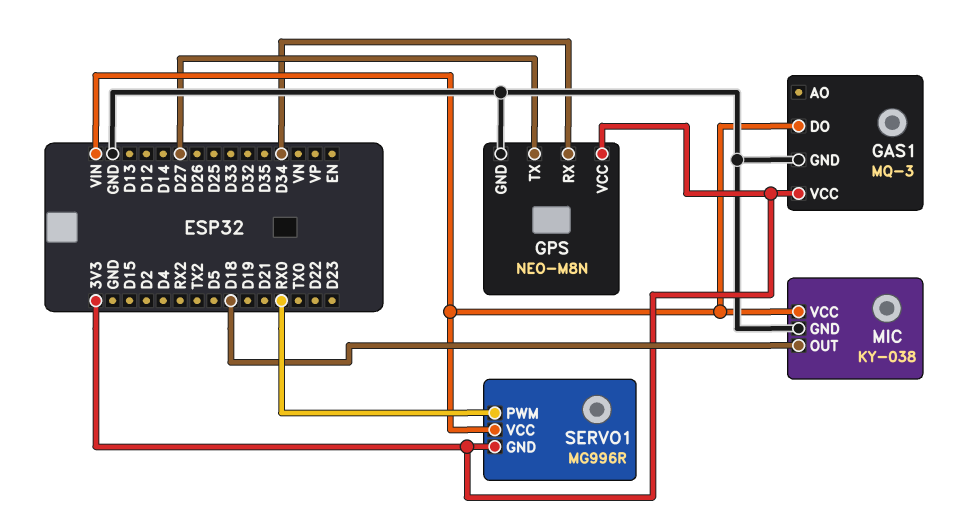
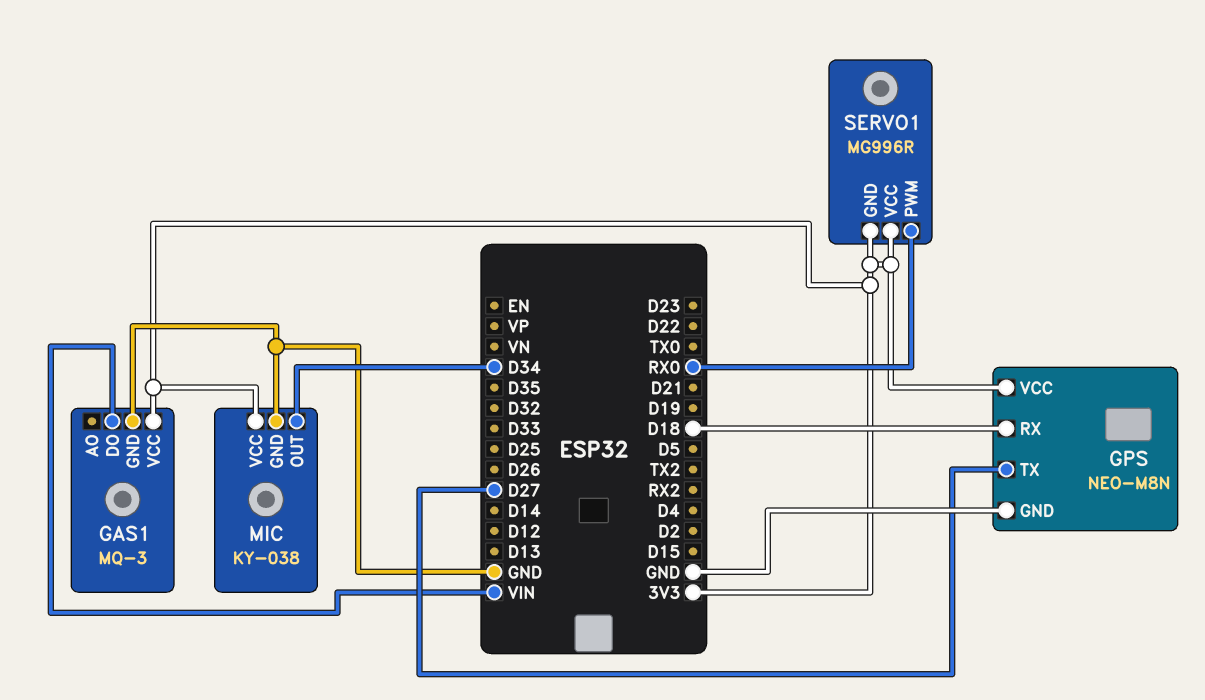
GPS pin RX: D34 -> D18
MIC pin OUT: D18 -> D34
MIC pin VCC: VIN -> 3V3
SERVO1 pin VCC: VIN -> 3V3

